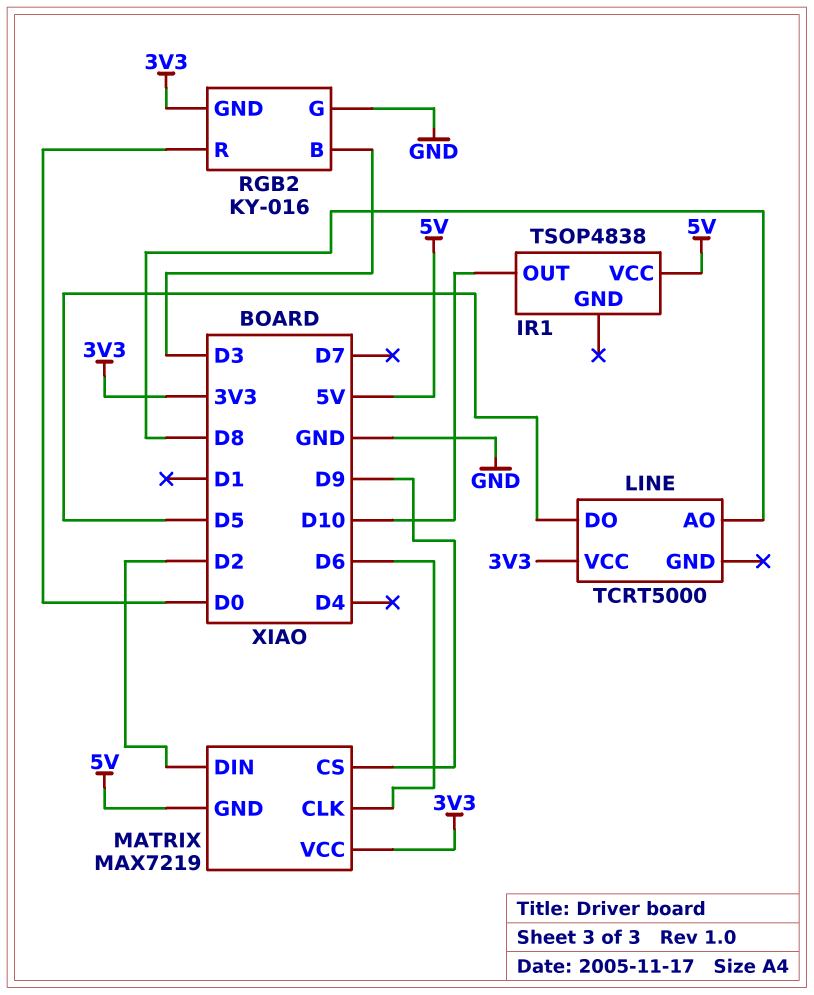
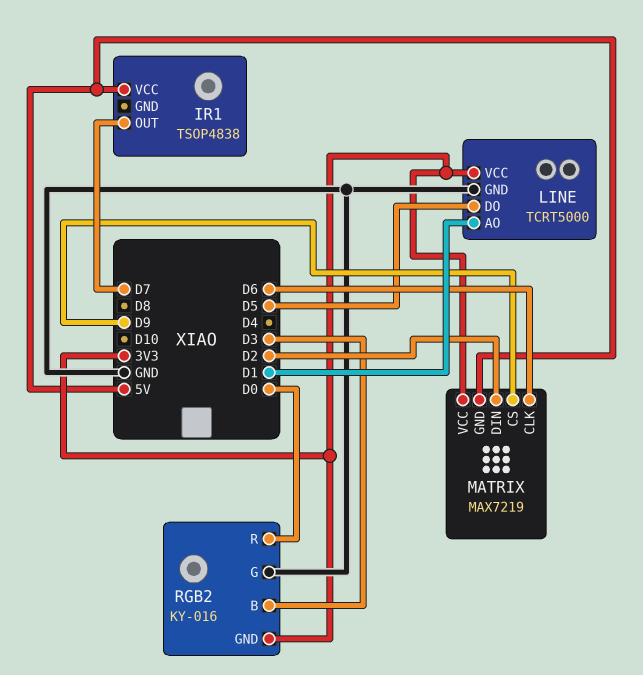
IR1 pin OUT: D10 -> D7
LINE pin AO: D8 -> D1
LINE pin GND: none -> GND

